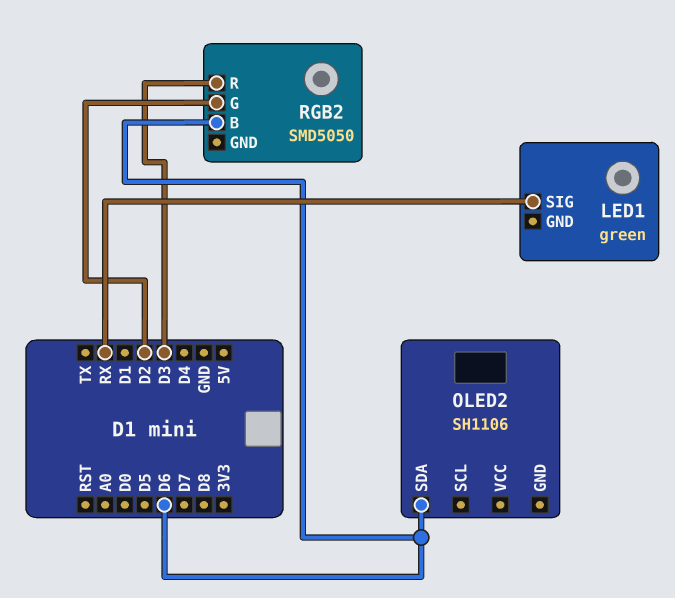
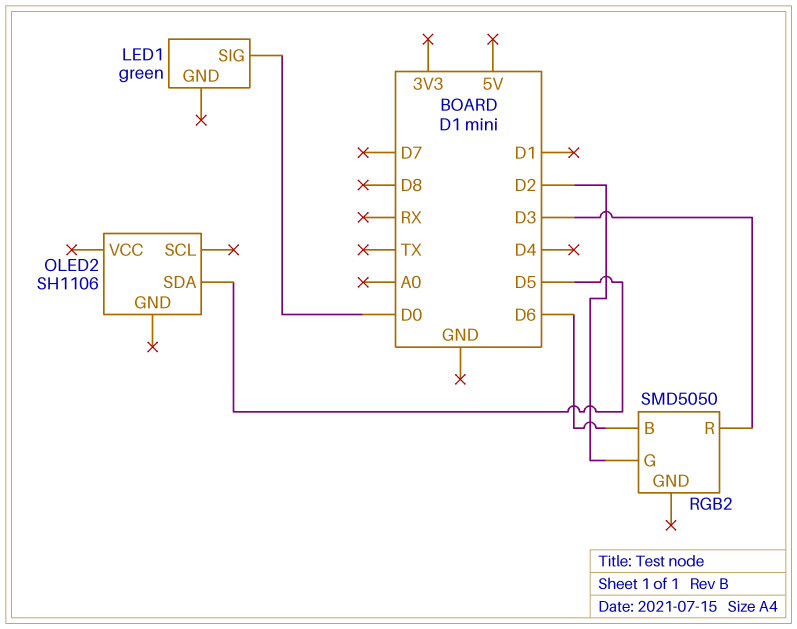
LED1 pin SIG: RX -> D0
OLED2 pin SDA: D6 -> D5

